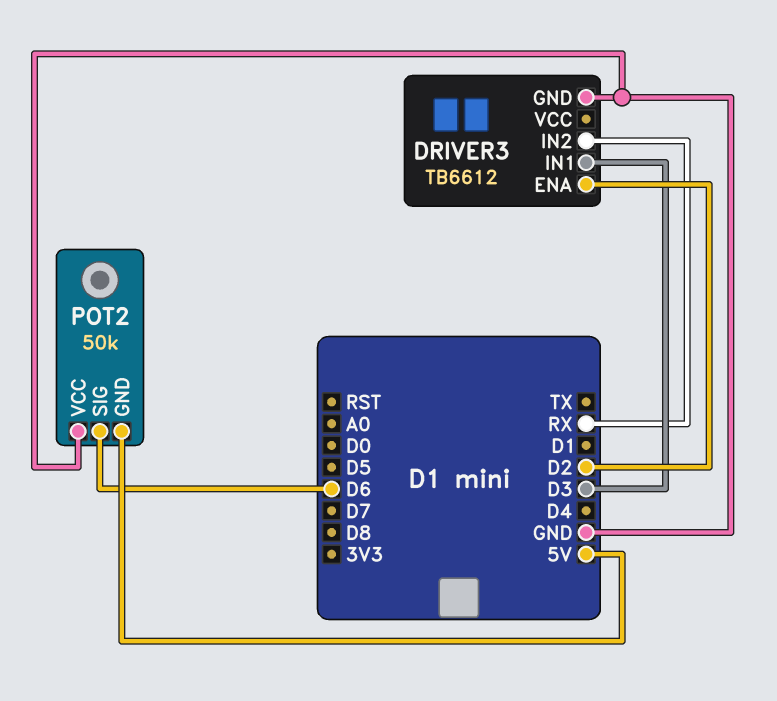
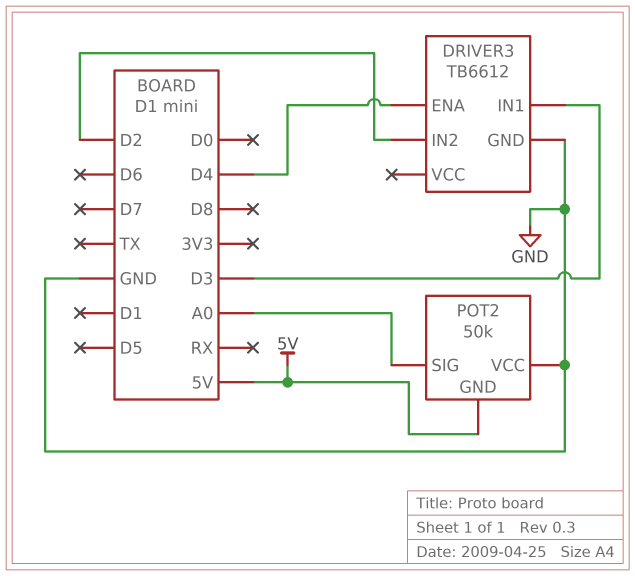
DRIVER3 pin ENA: D2 -> D4
DRIVER3 pin IN2: RX -> D2
POT2 pin SIG: D6 -> A0

